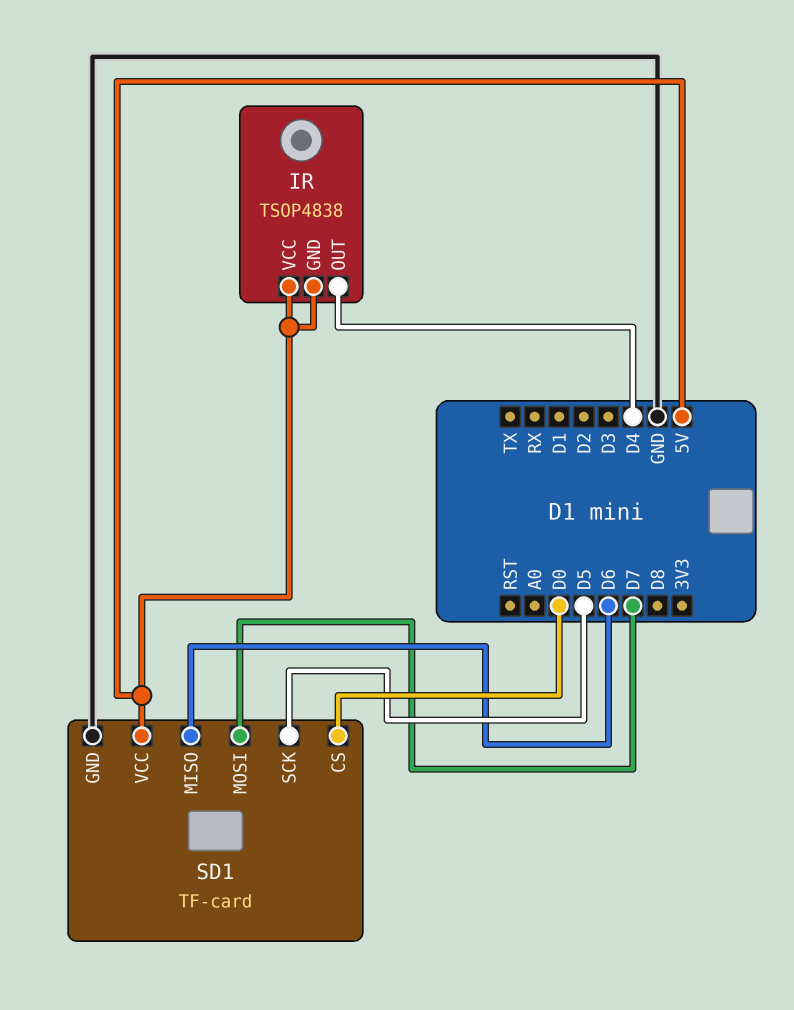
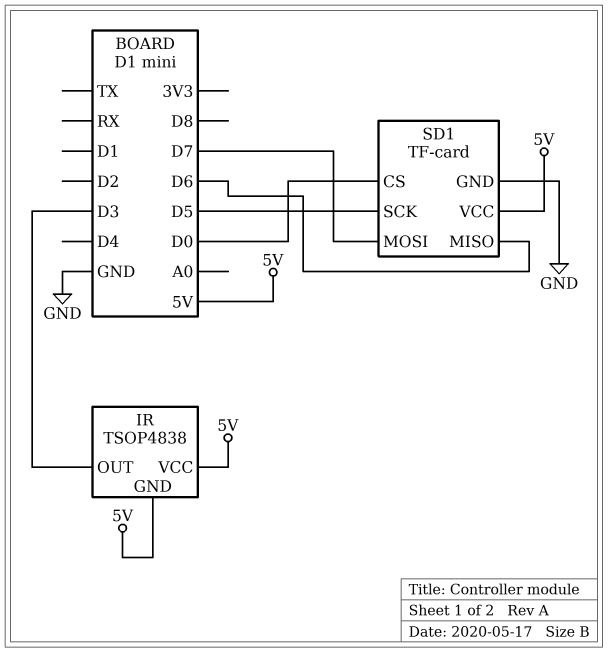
IR pin OUT: D4 -> D3

